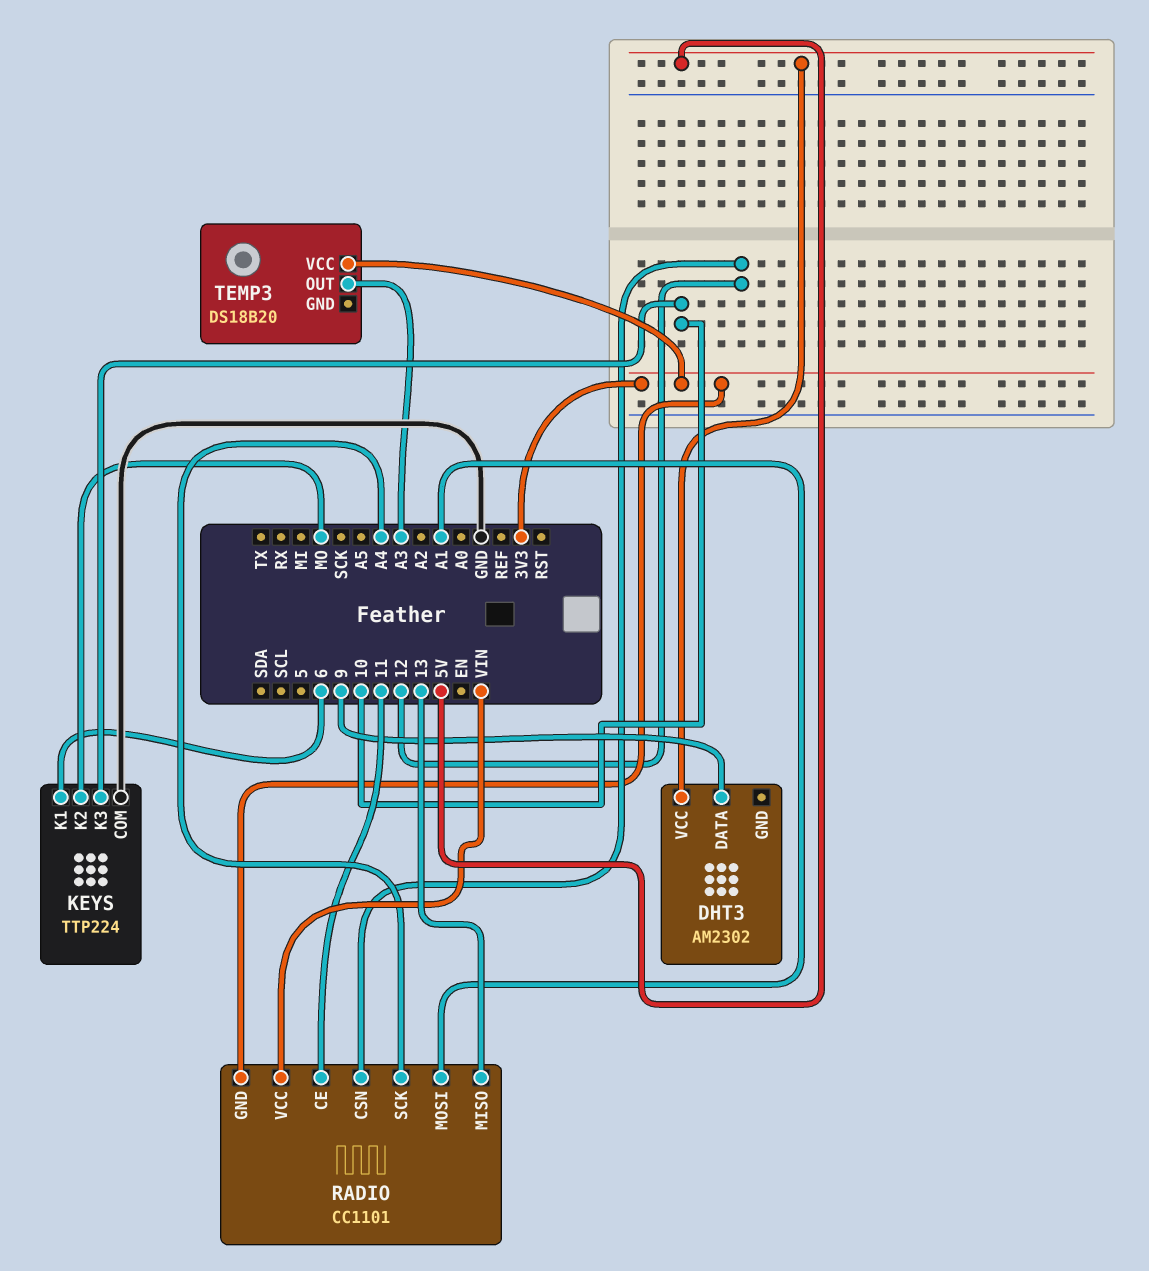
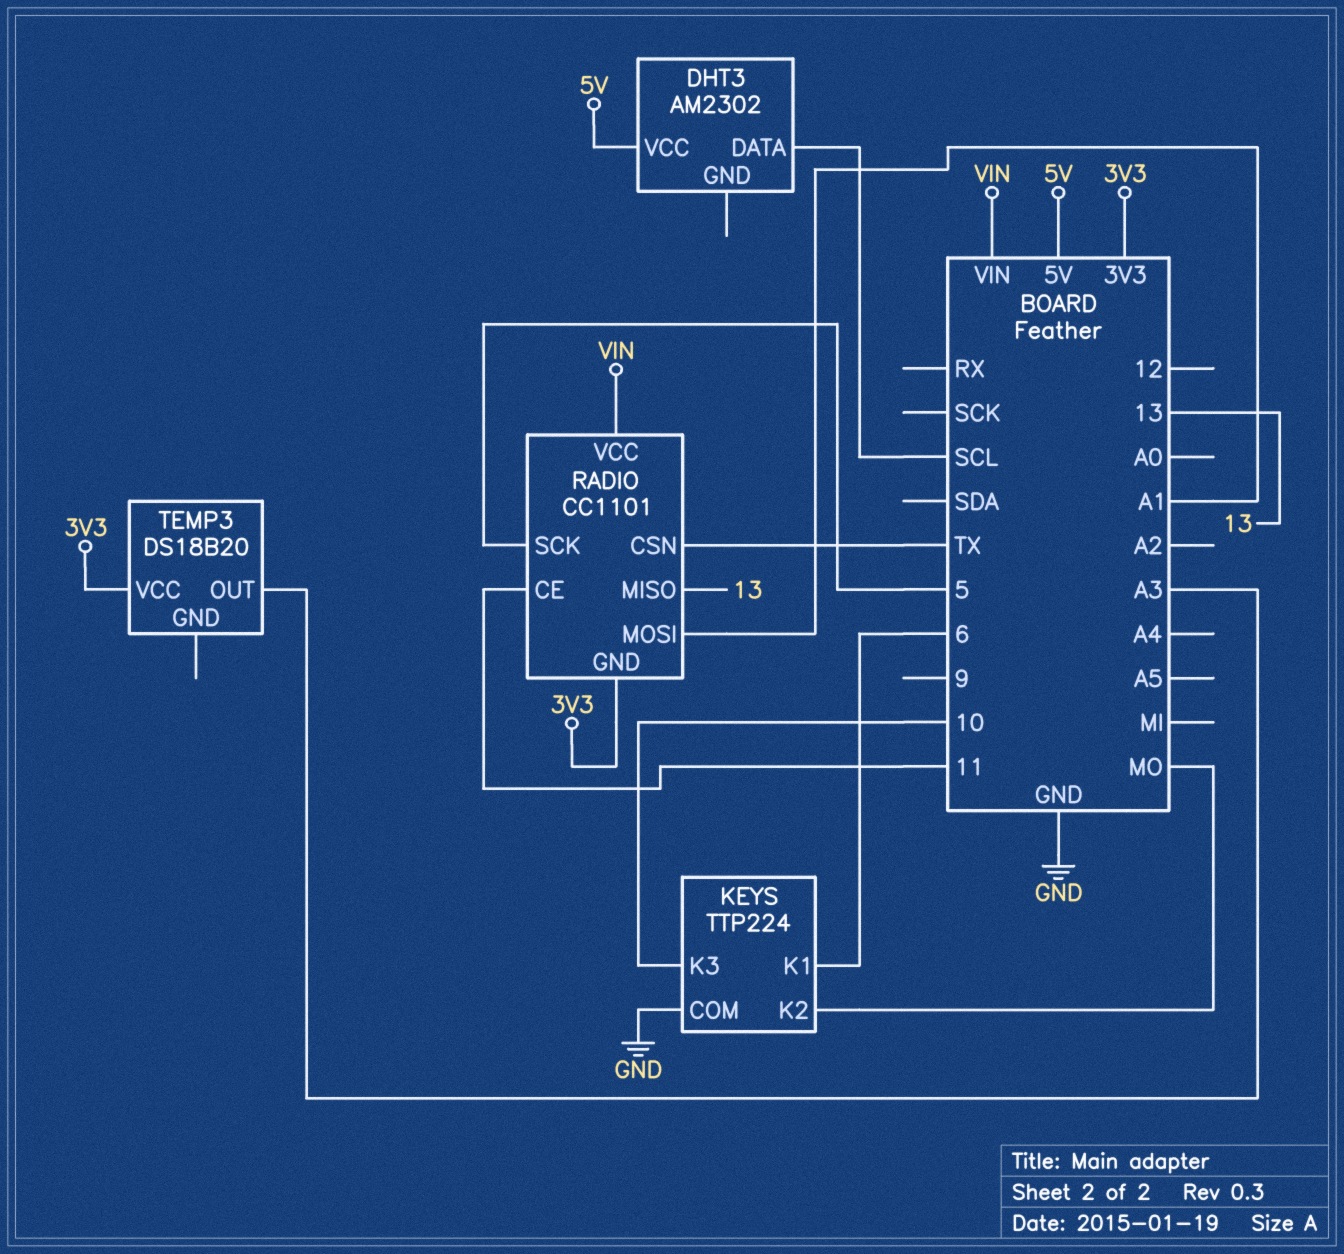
DHT3 pin DATA: 9 -> SCL
RADIO pin CSN: 12 -> TX
RADIO pin SCK: A4 -> 5

